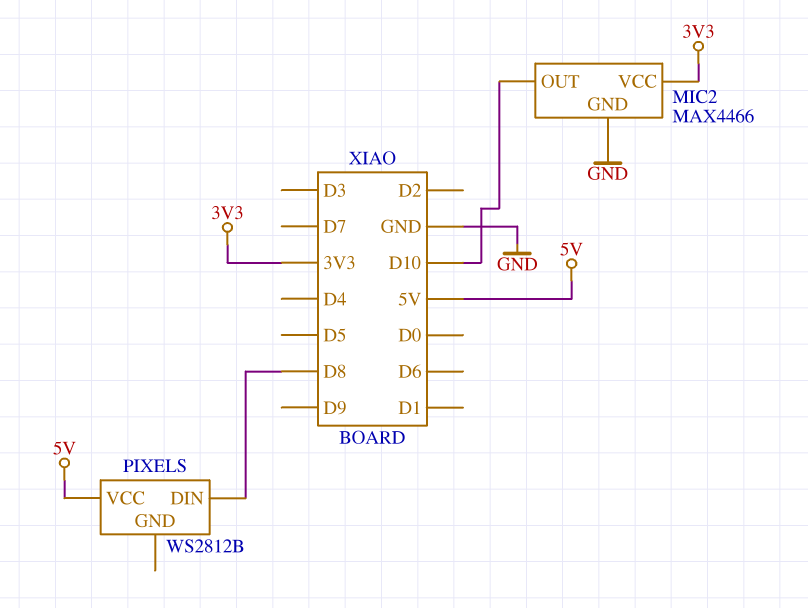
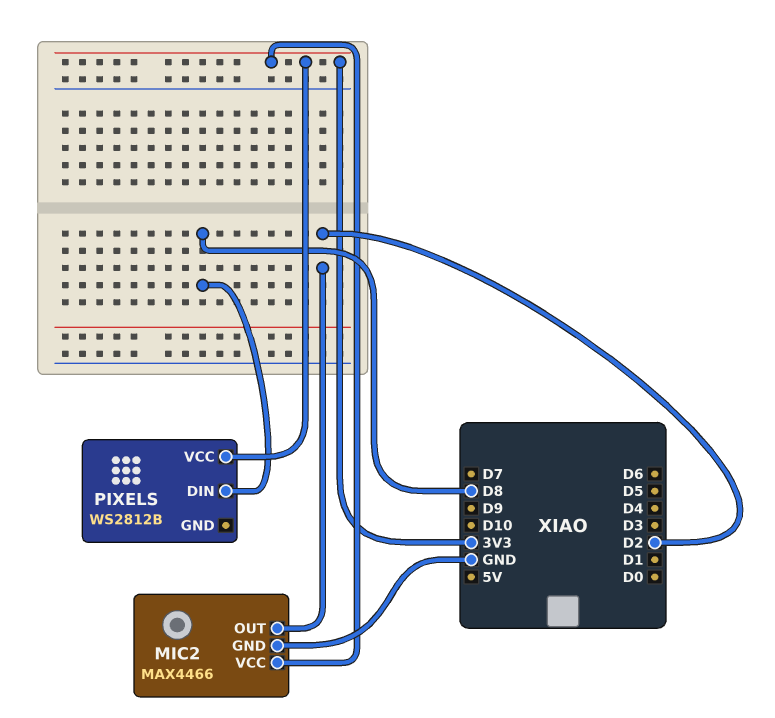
MIC2 pin OUT: D10 -> D2
PIXELS pin VCC: 5V -> 3V3

